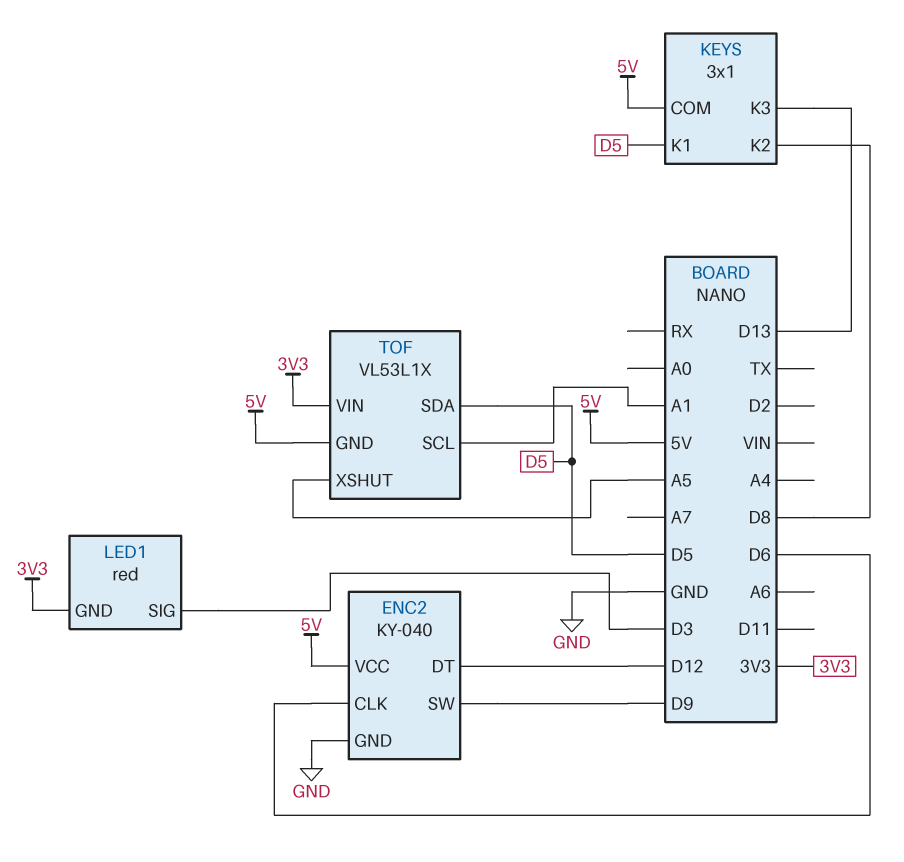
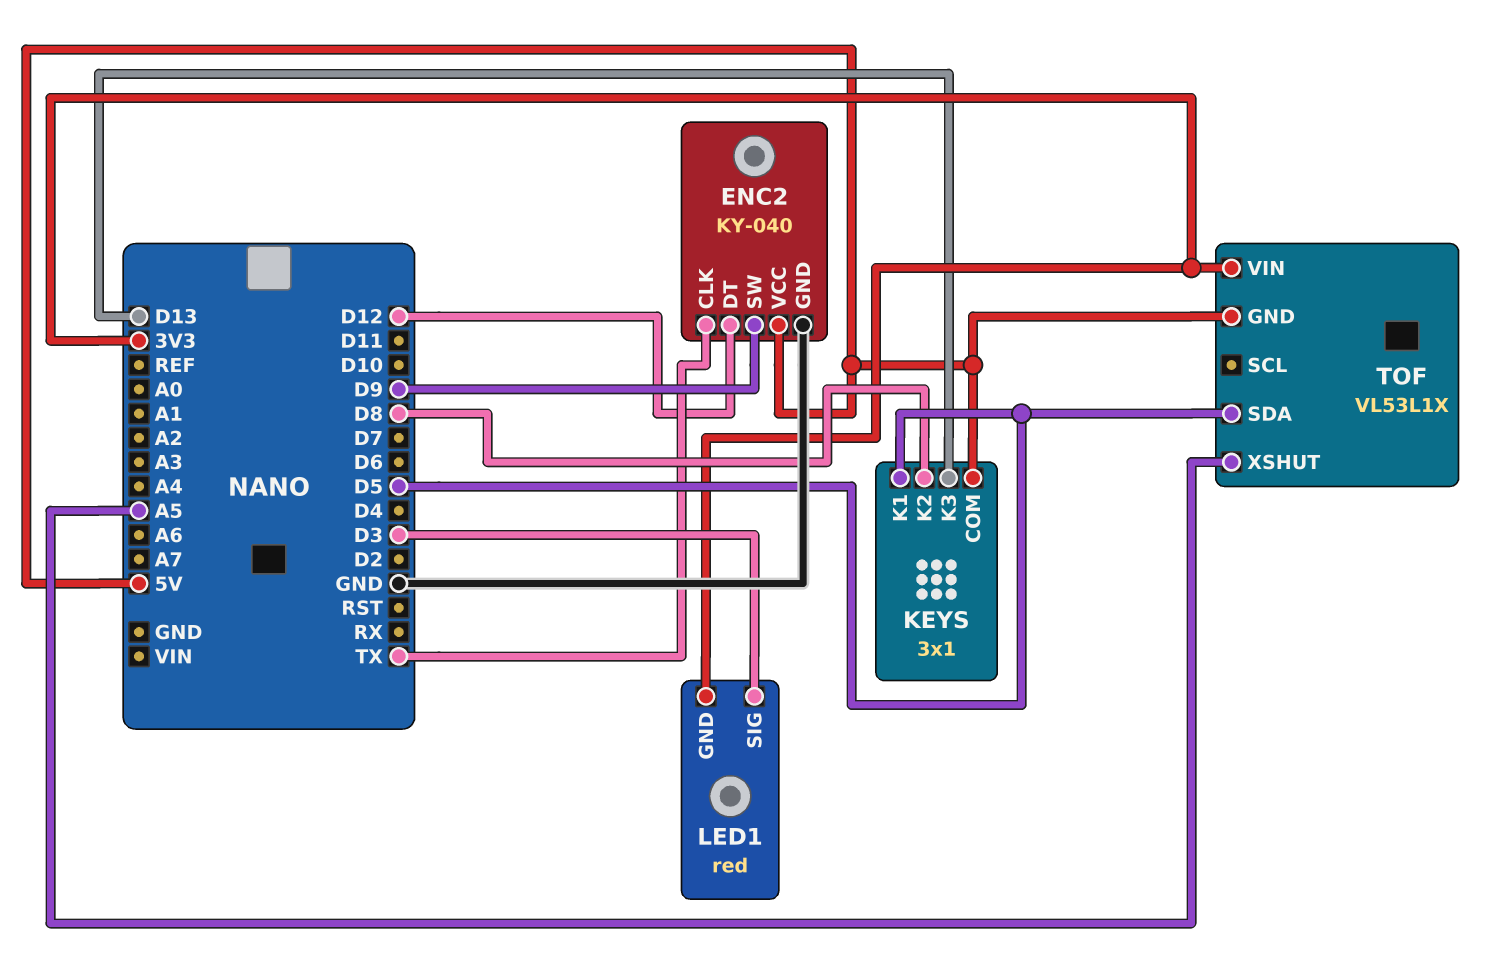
ENC2 pin CLK: D6 -> TX
TOF pin SCL: A1 -> none

